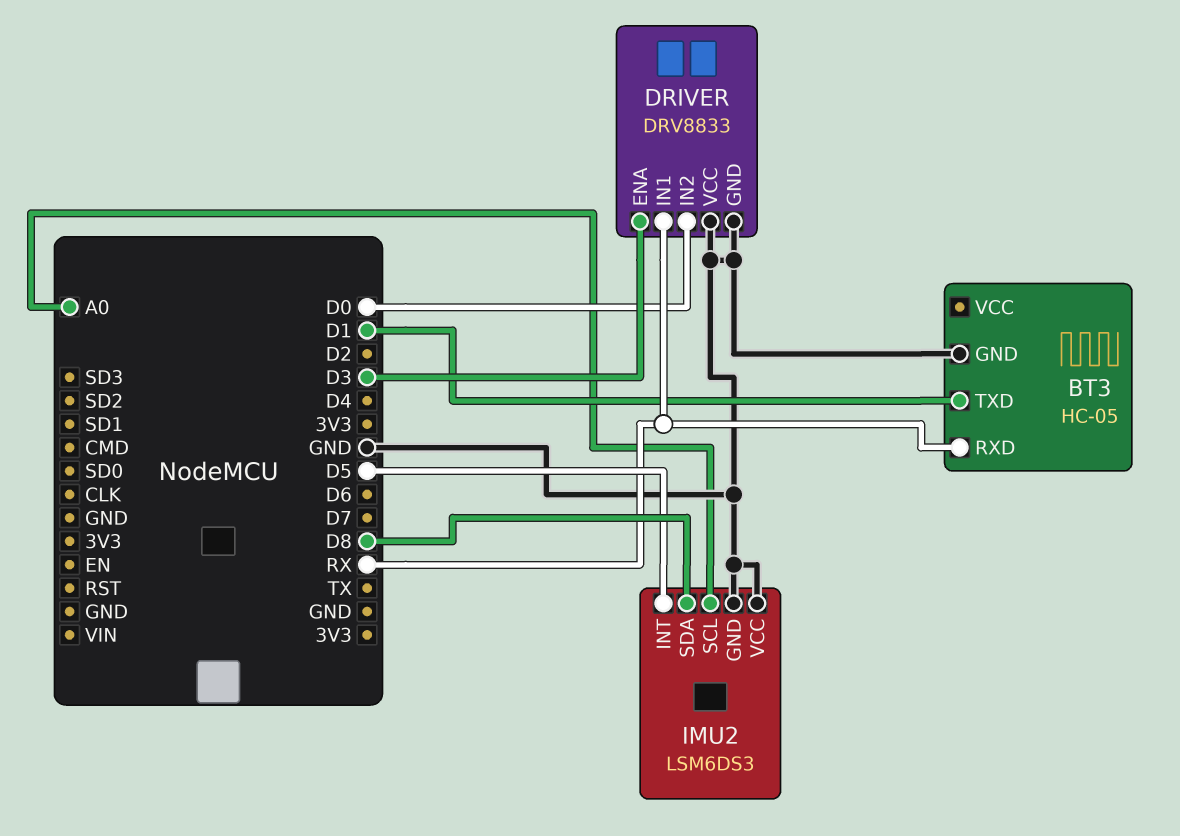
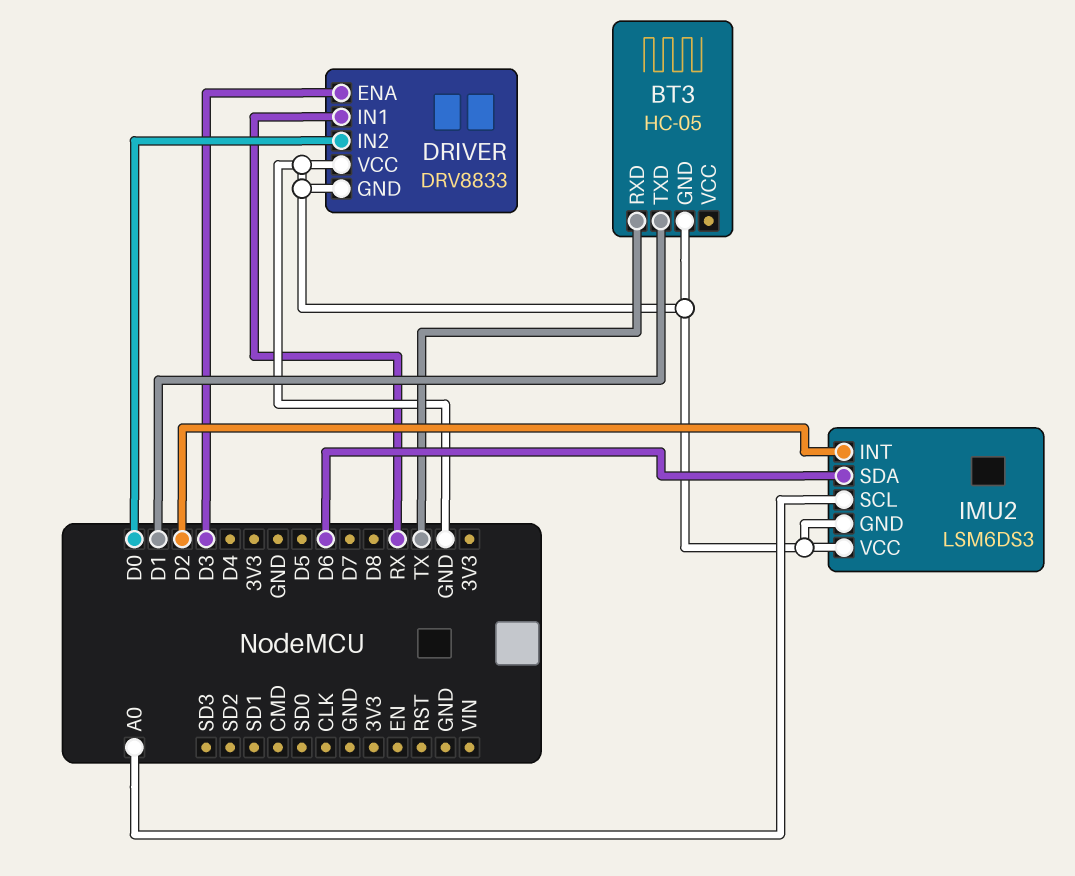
BT3 pin RXD: RX -> TX
IMU2 pin INT: D5 -> D2
IMU2 pin SDA: D8 -> D6

